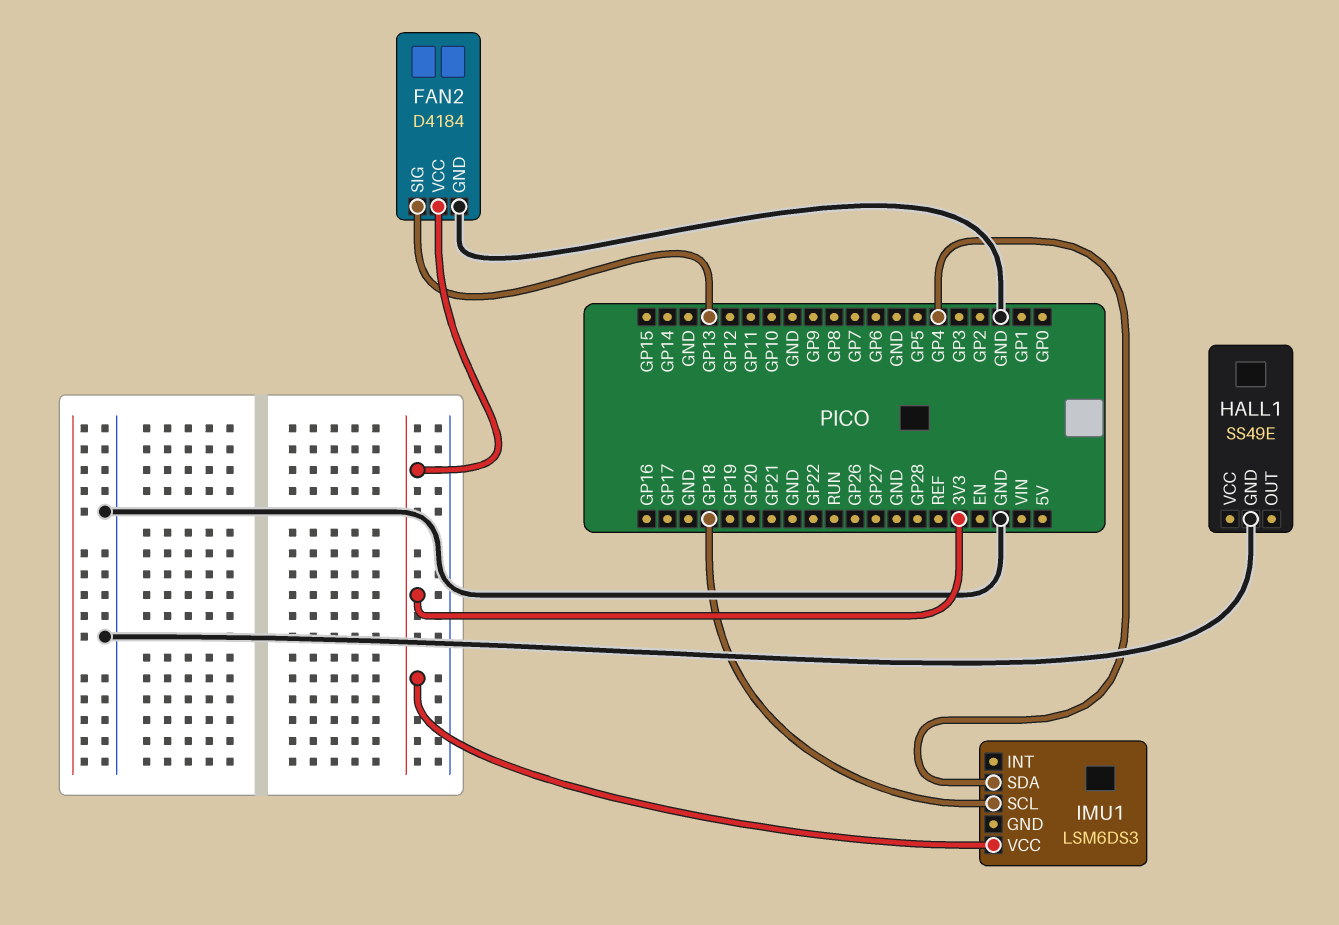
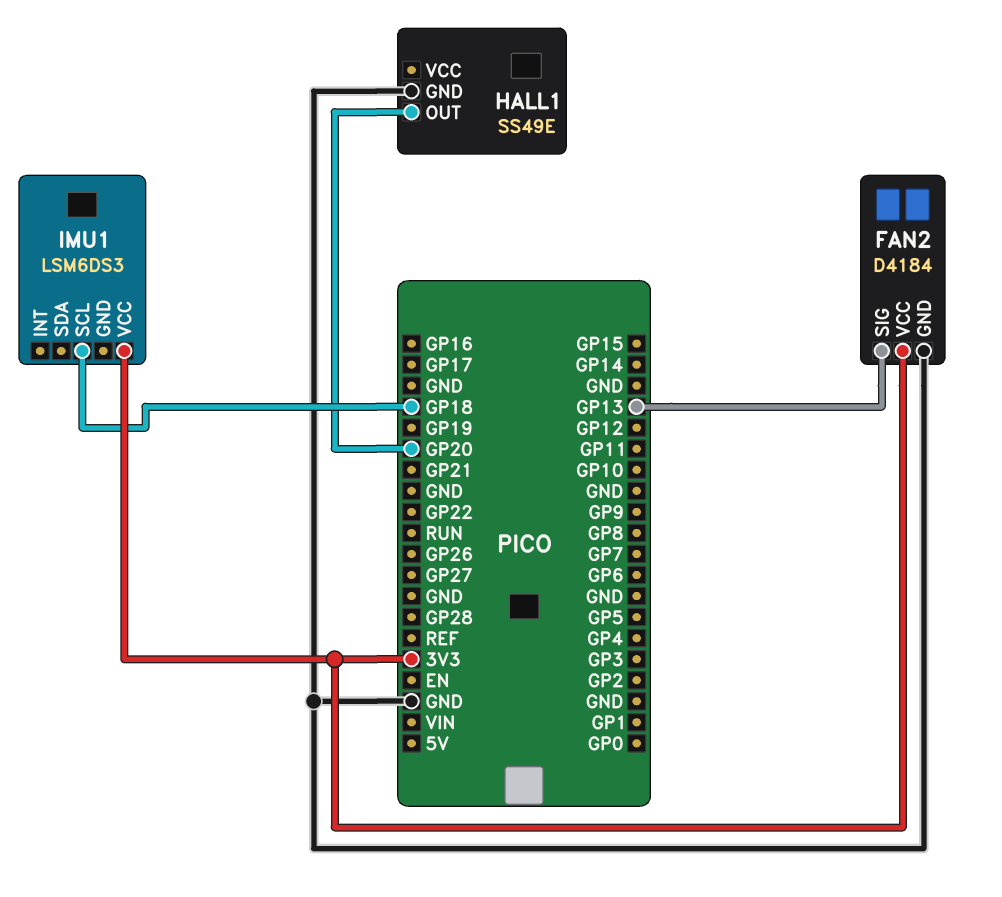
HALL1 pin OUT: none -> GP20
IMU1 pin SDA: GP4 -> none

